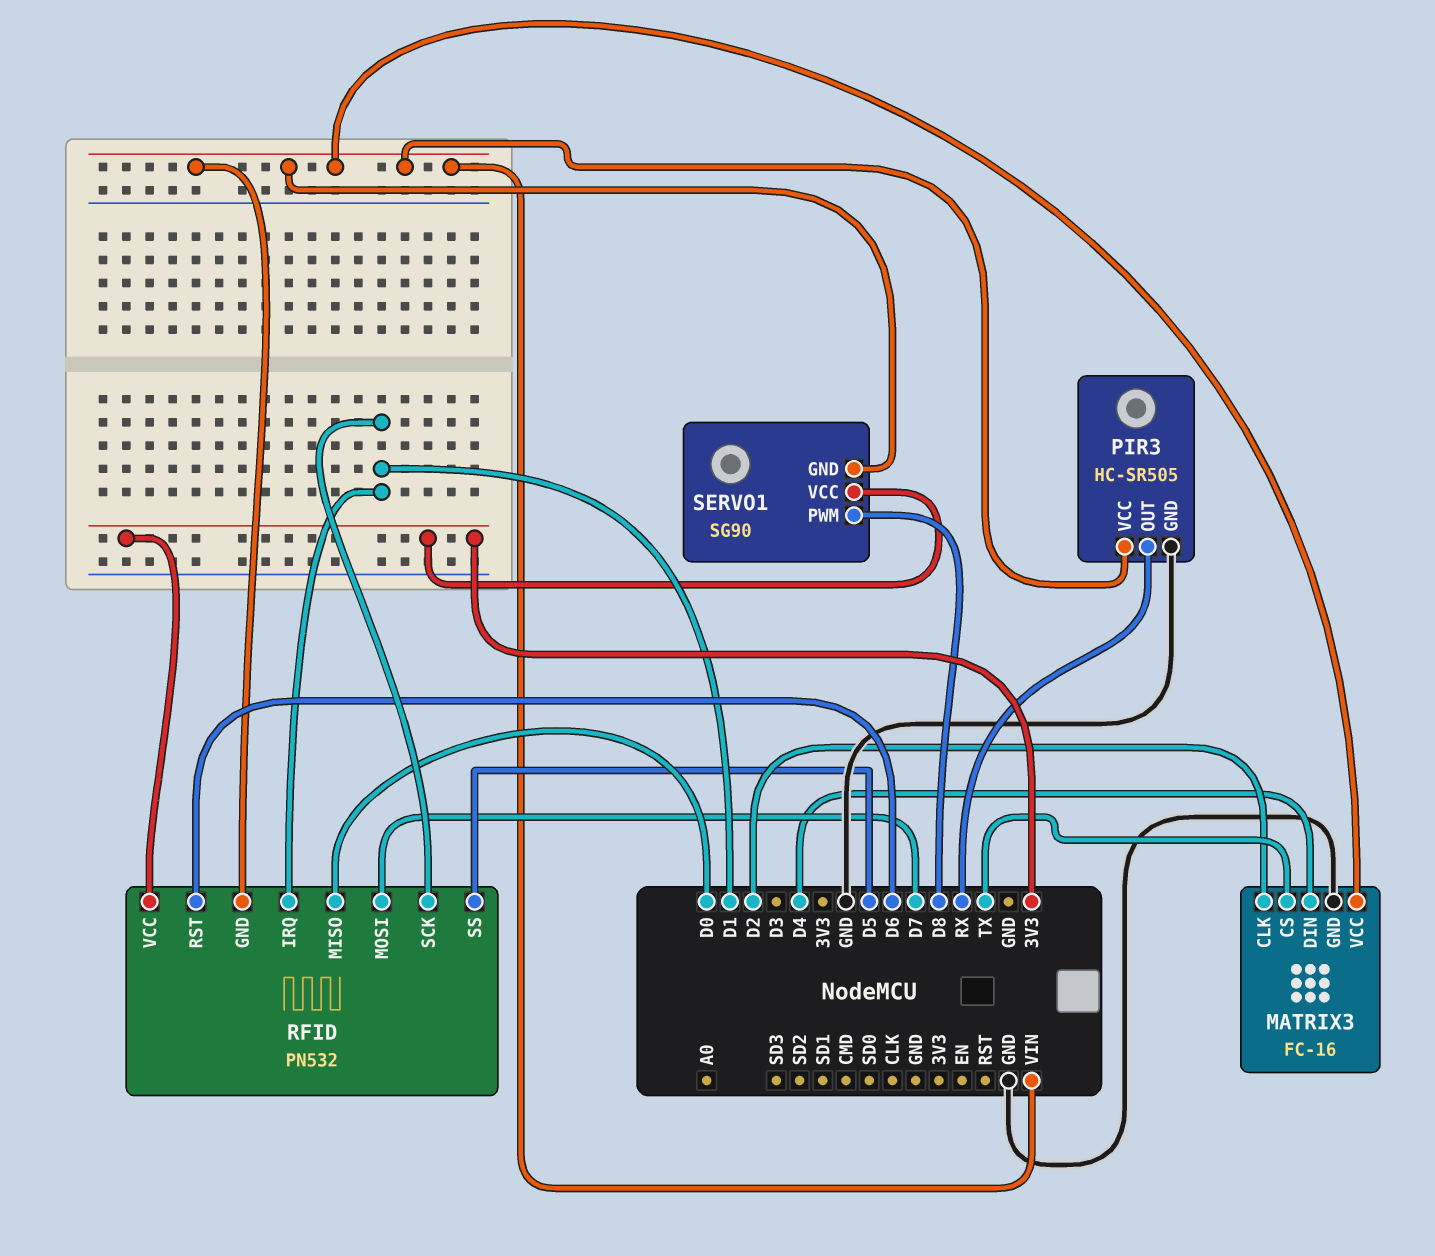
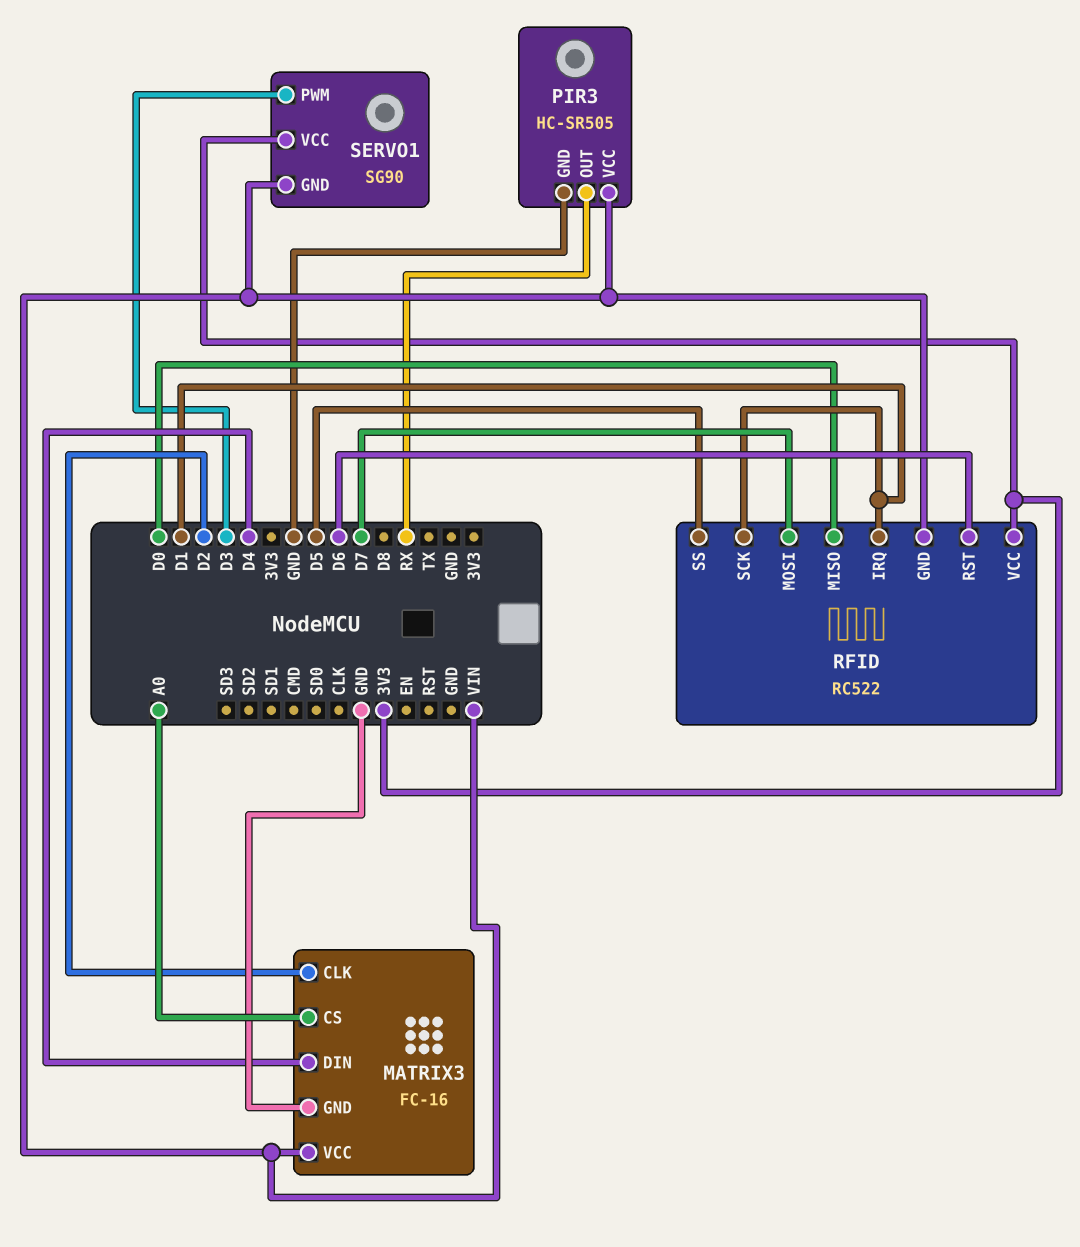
MATRIX3 pin CS: TX -> A0
RFID: PN532 -> RC522
SERVO1 pin PWM: D8 -> D3

